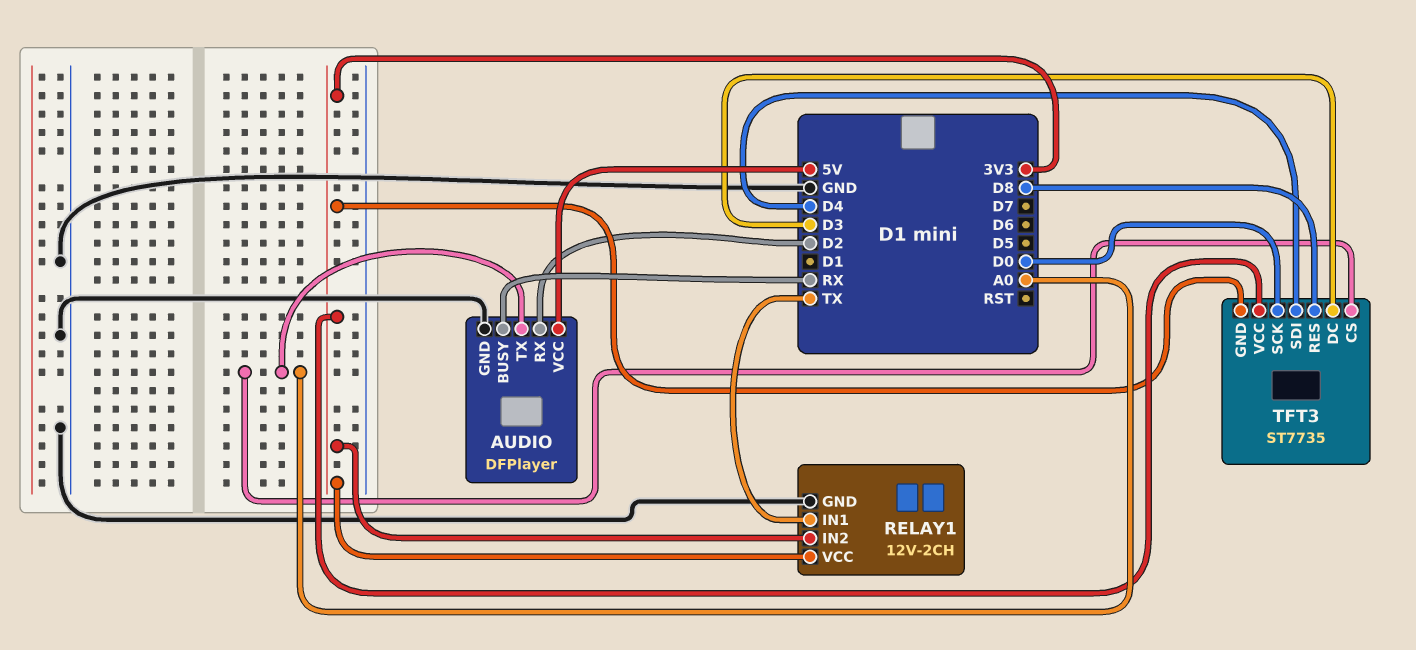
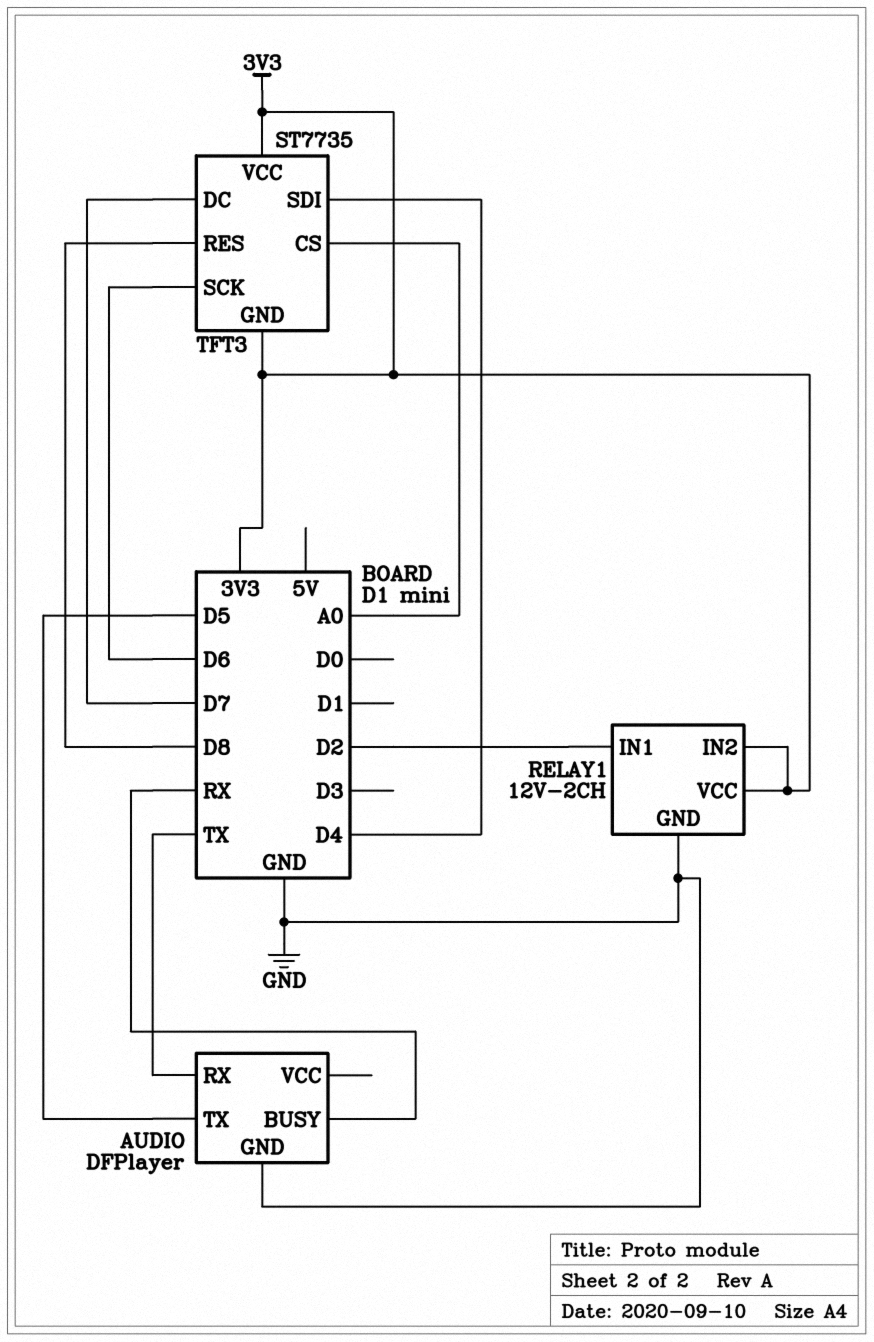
AUDIO pin RX: D2 -> TX
AUDIO pin TX: A0 -> D5
AUDIO pin VCC: 5V -> none
RELAY1 pin IN1: TX -> D2
TFT3 pin DC: D3 -> D7
TFT3 pin SCK: D0 -> D6

